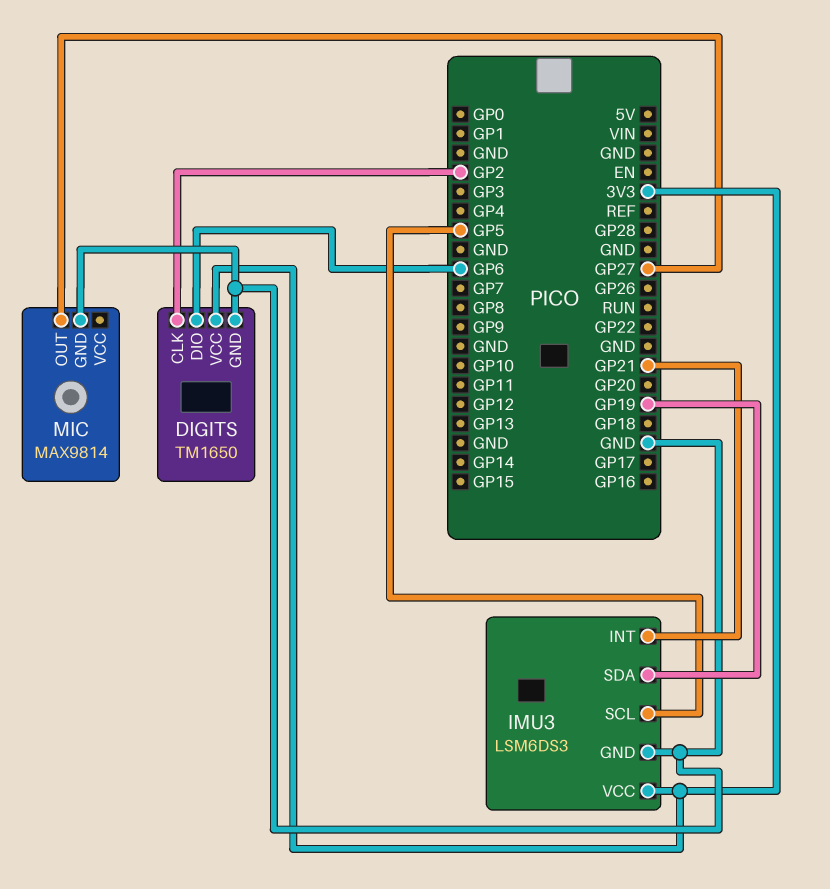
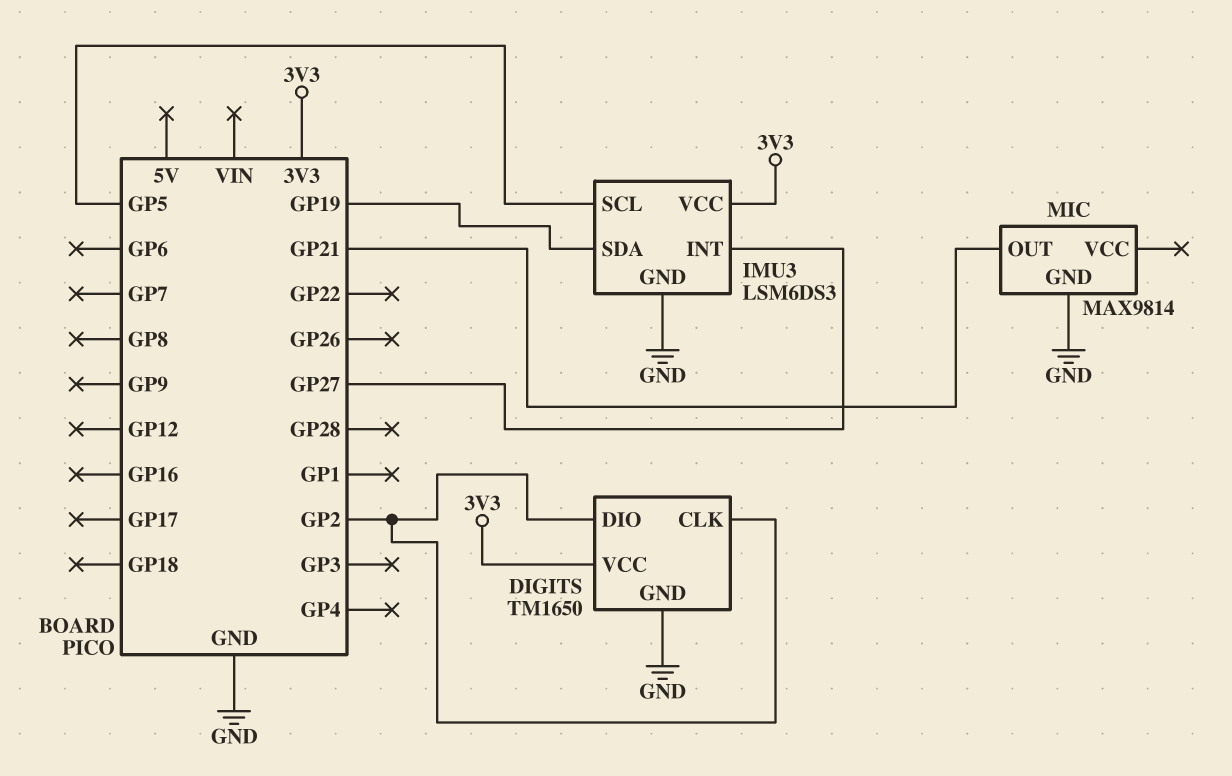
DIGITS pin DIO: GP6 -> GP2
IMU3 pin INT: GP21 -> GP27
MIC pin OUT: GP27 -> GP21

